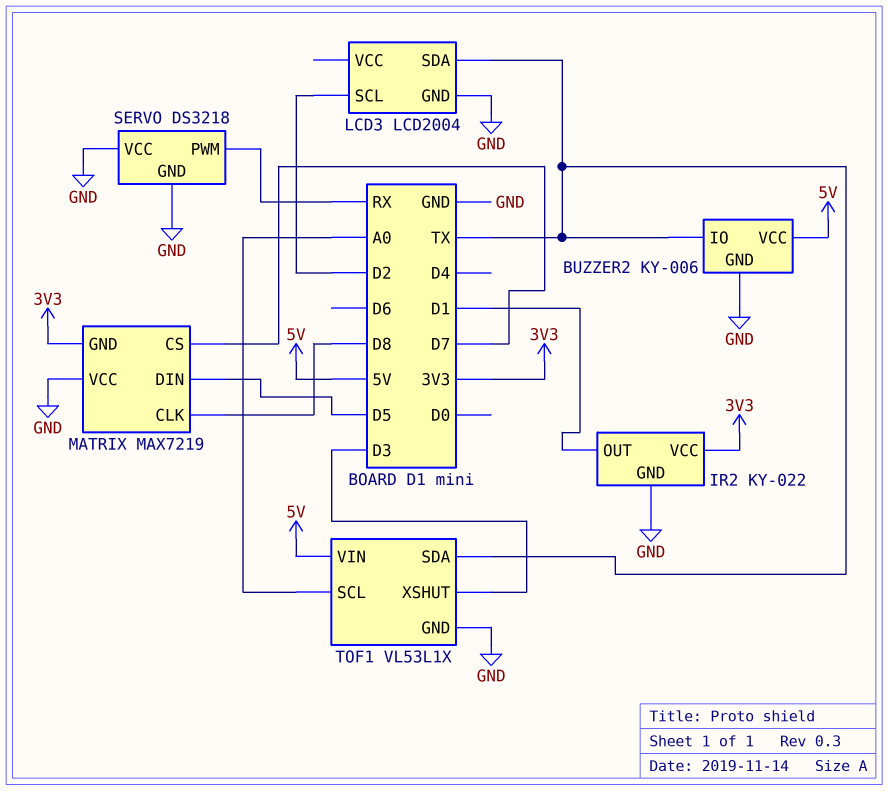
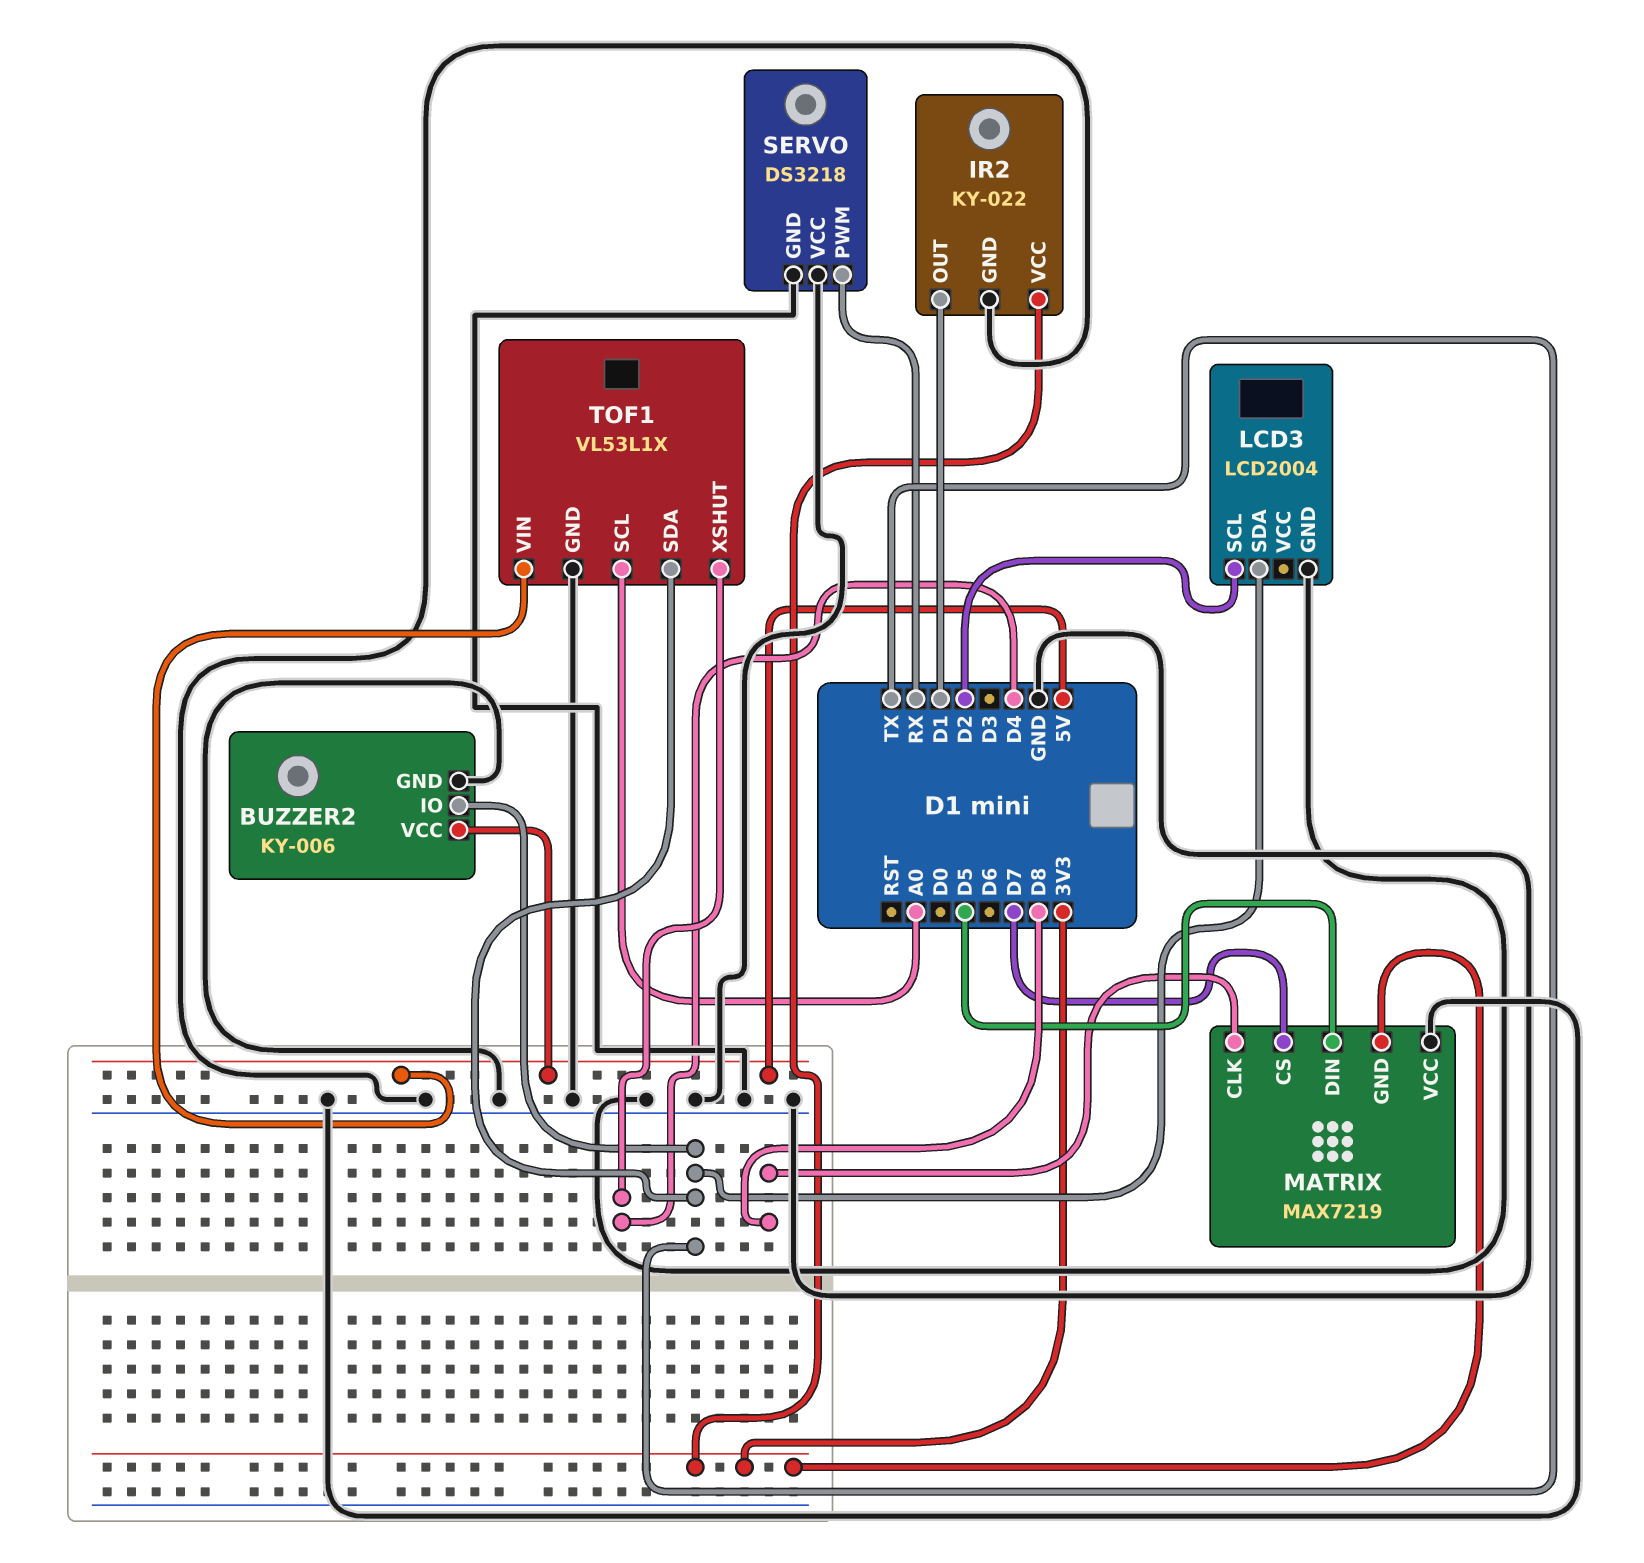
TOF1 pin XSHUT: D3 -> D4

